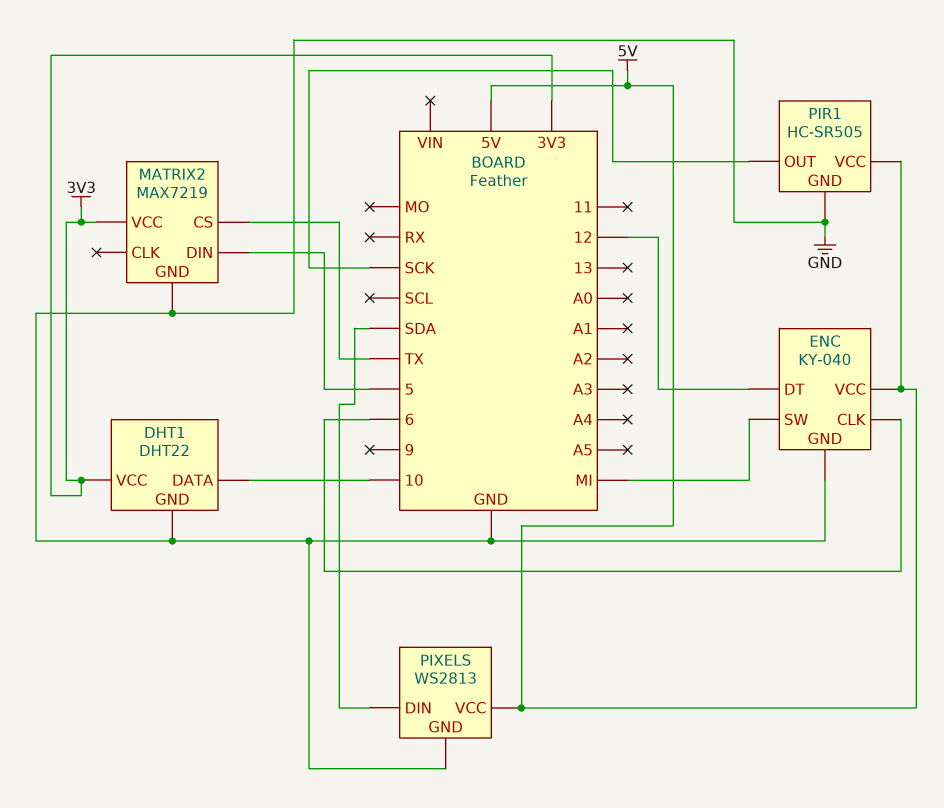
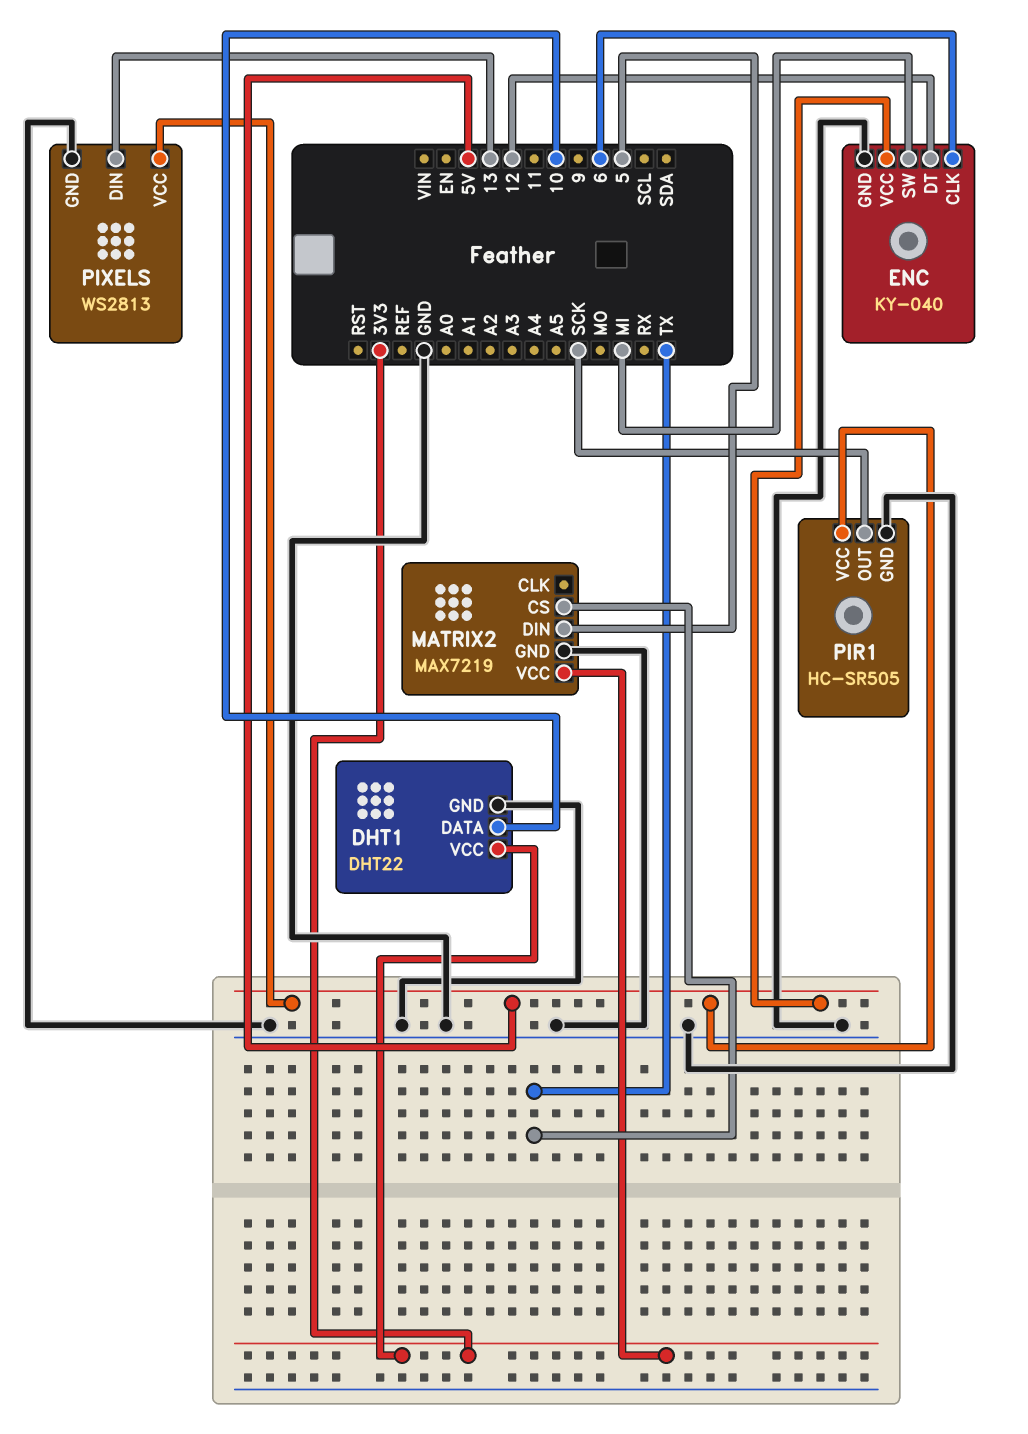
PIXELS pin DIN: SDA -> 13

